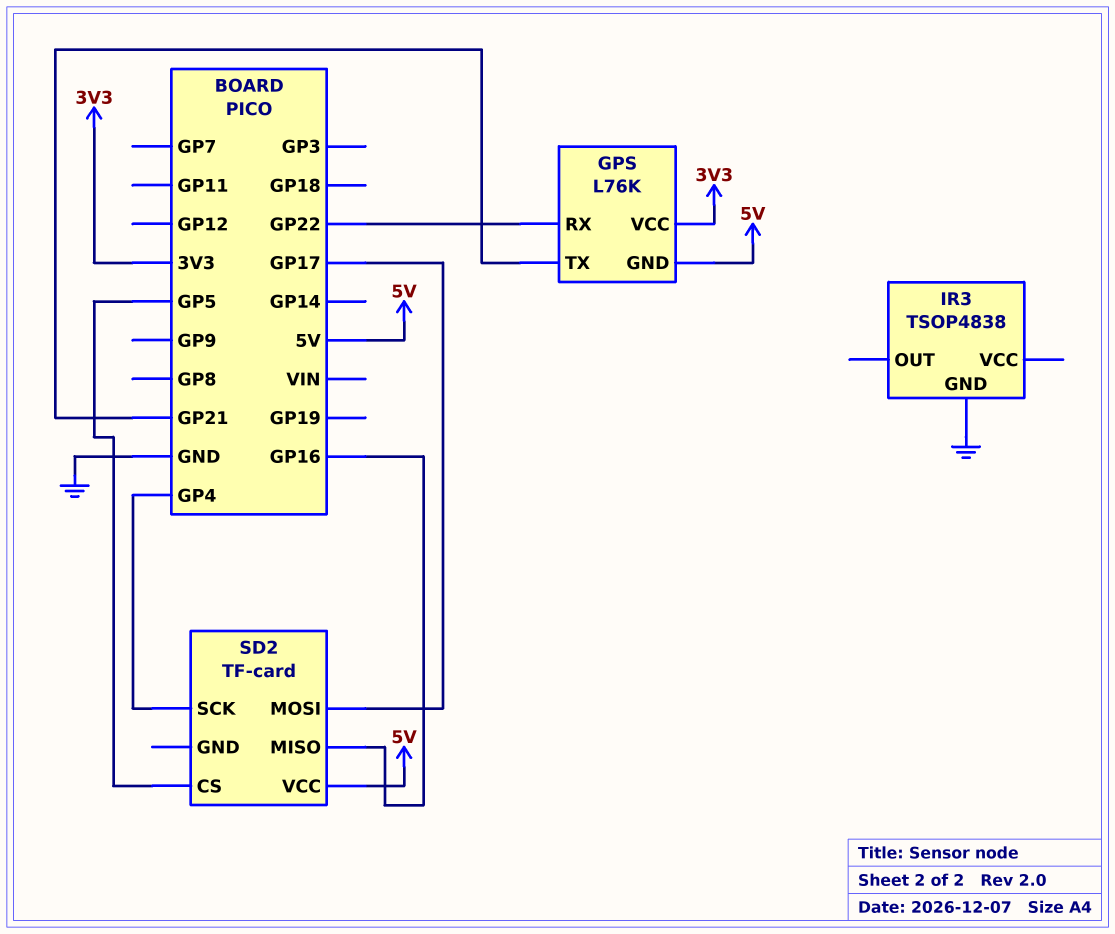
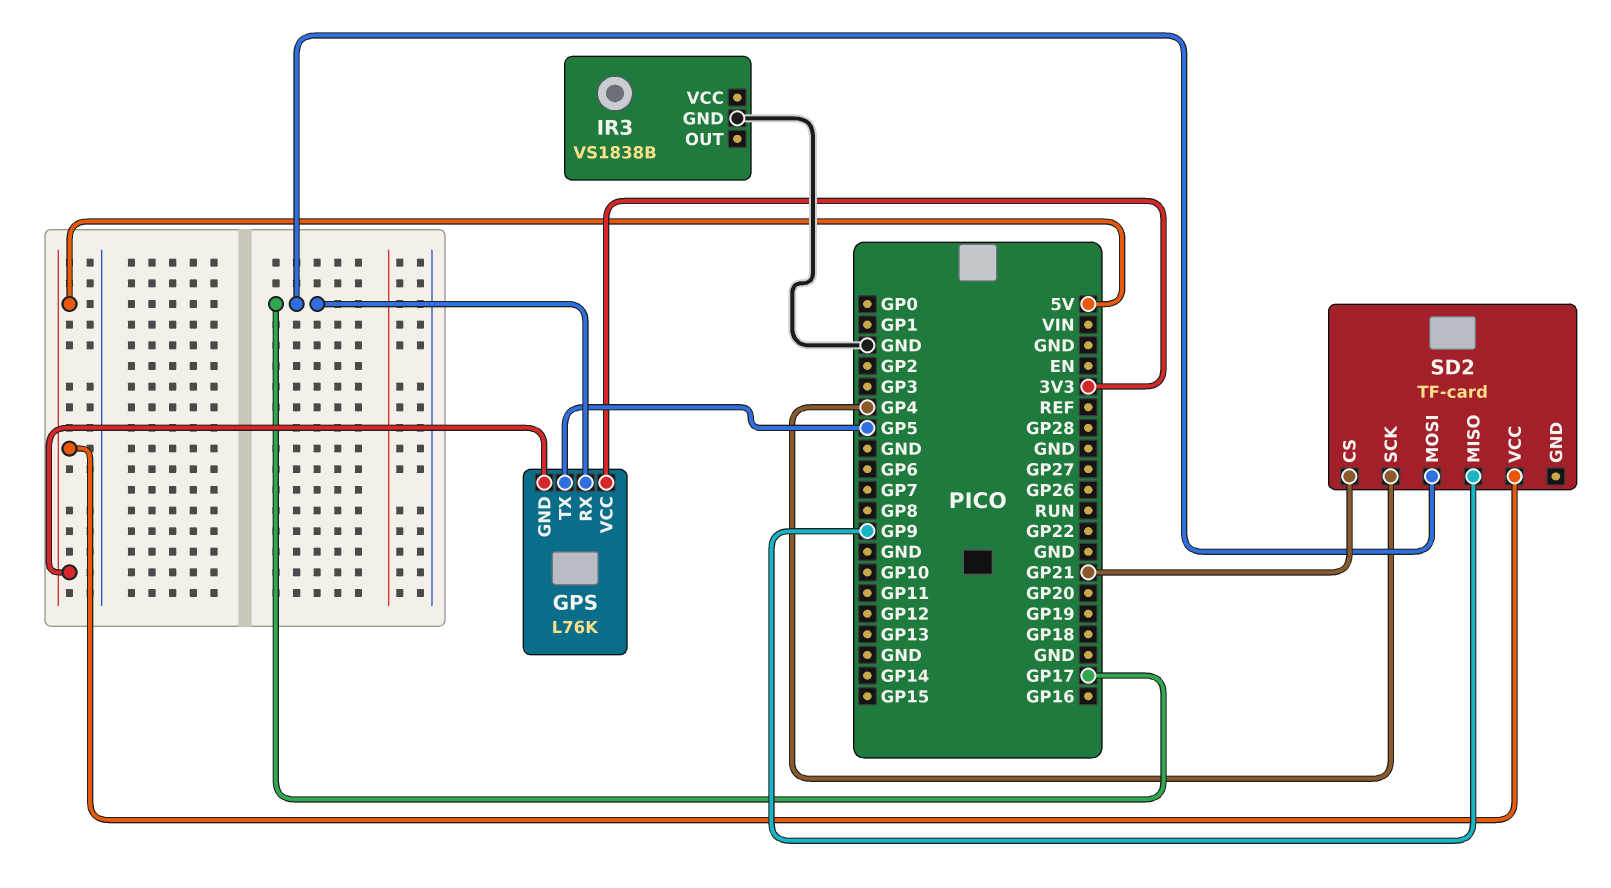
GPS pin RX: GP22 -> GP17
GPS pin TX: GP21 -> GP5
IR3: TSOP4838 -> VS1838B
SD2 pin CS: GP5 -> GP21
SD2 pin MISO: GP16 -> GP9

